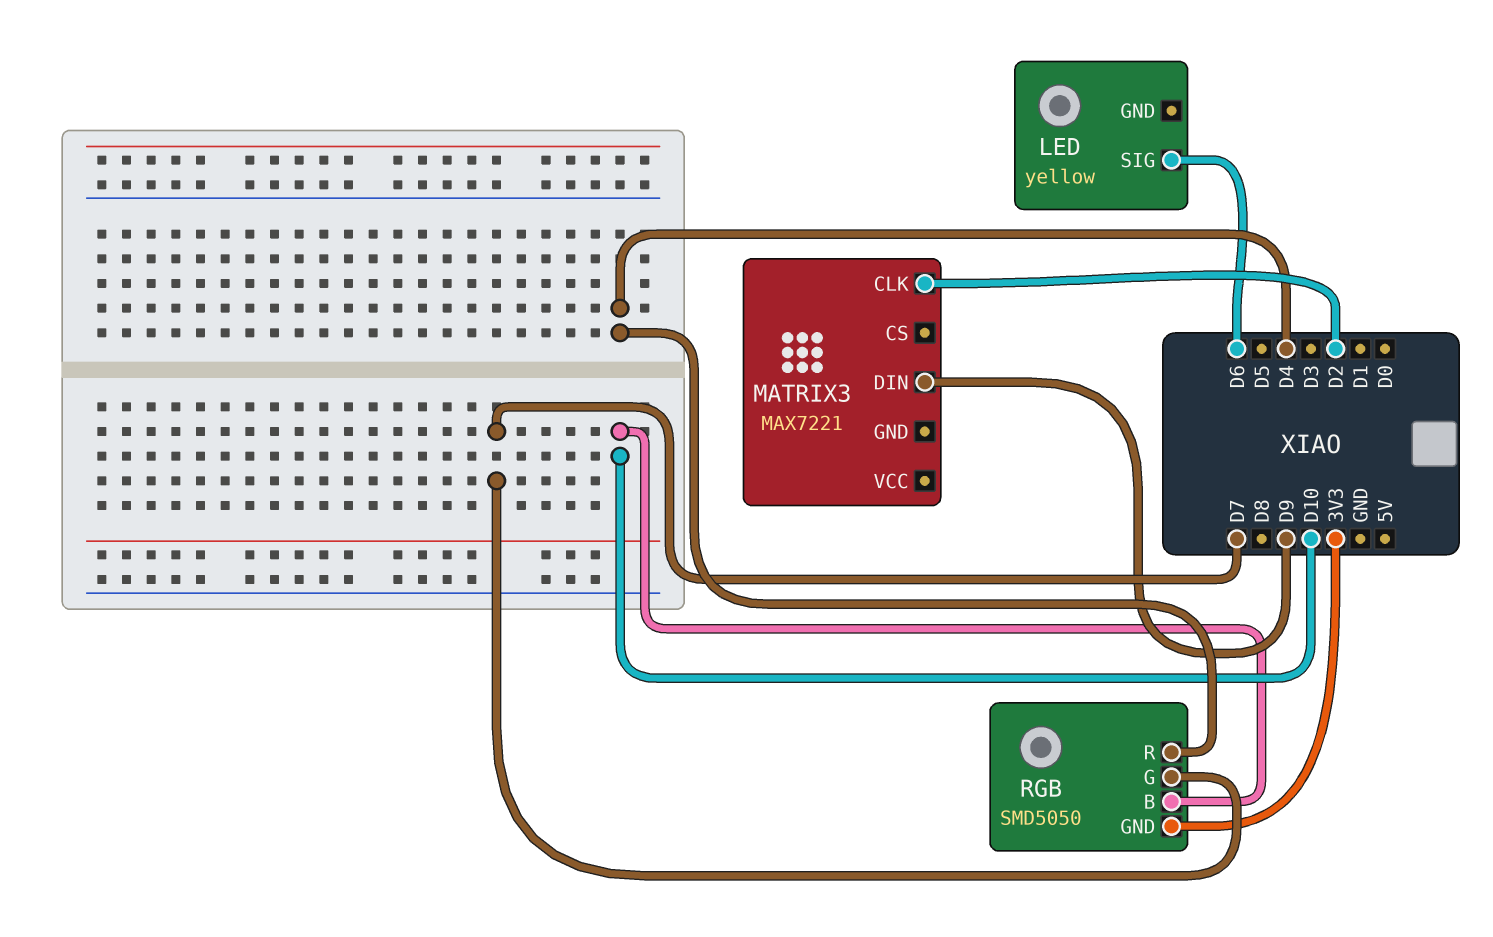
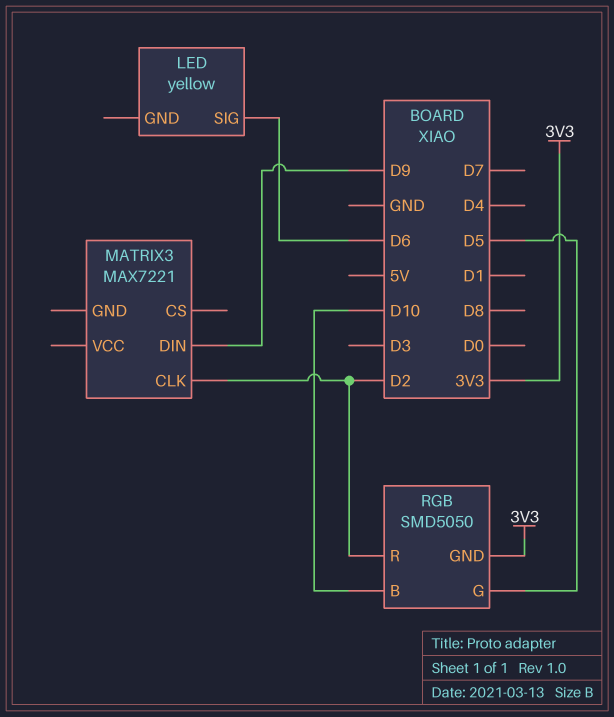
RGB pin G: D7 -> D5
RGB pin R: D4 -> D2

